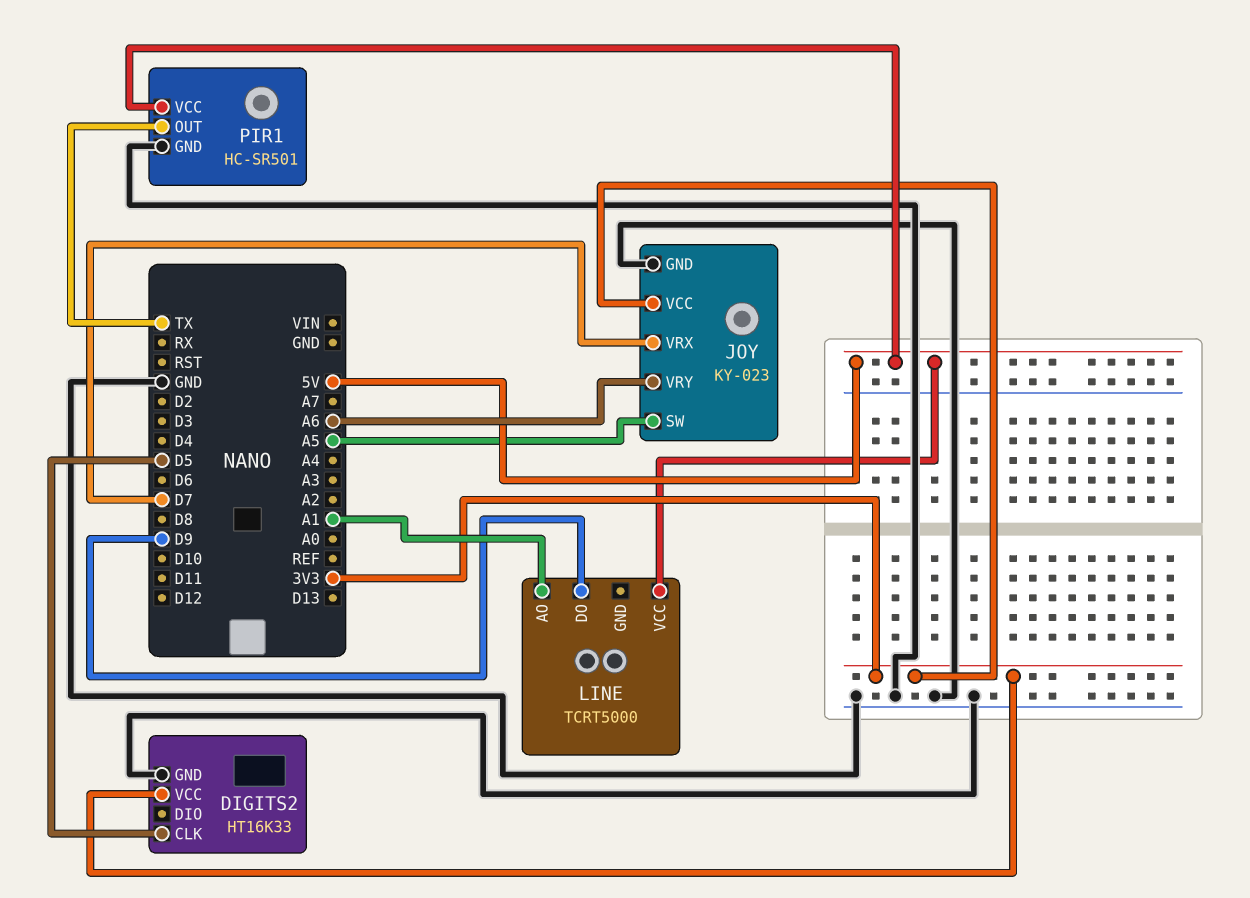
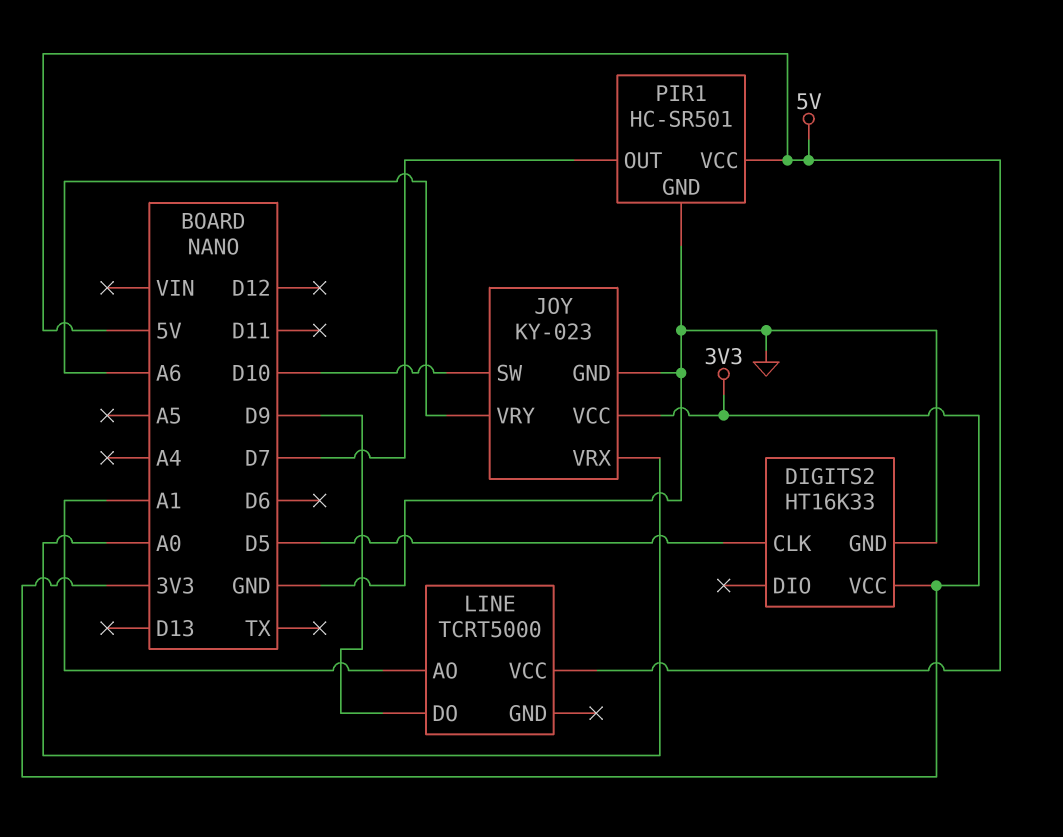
JOY pin SW: A5 -> D10
JOY pin VRX: D7 -> A0
PIR1 pin OUT: TX -> D7

